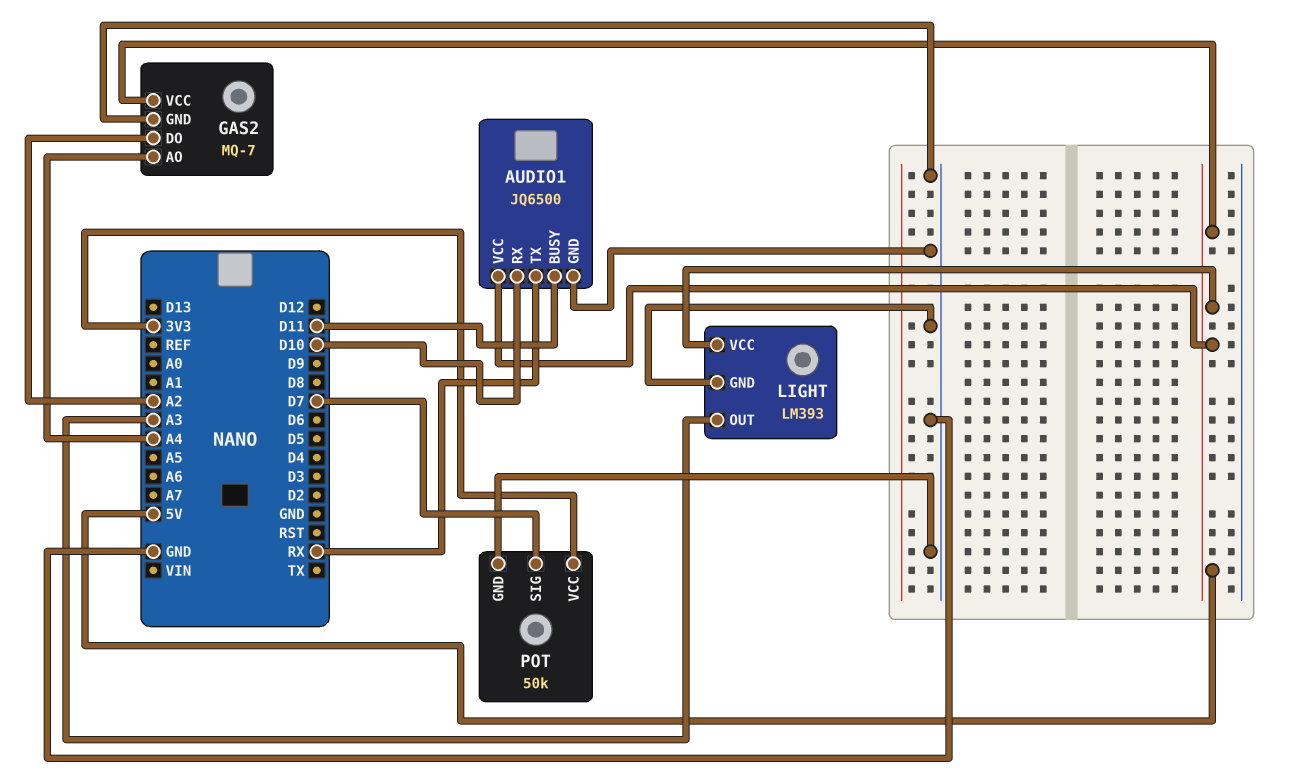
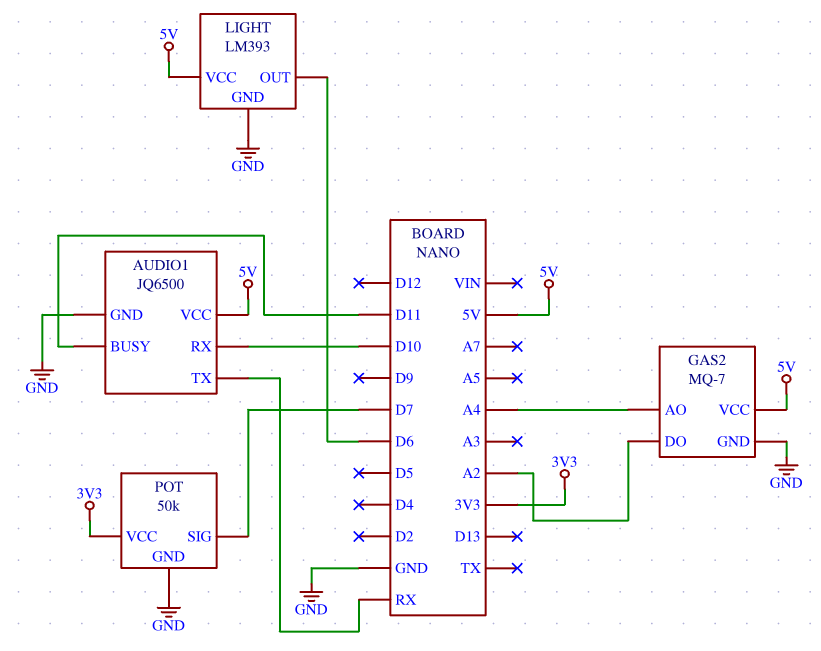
LIGHT pin OUT: A3 -> D6

